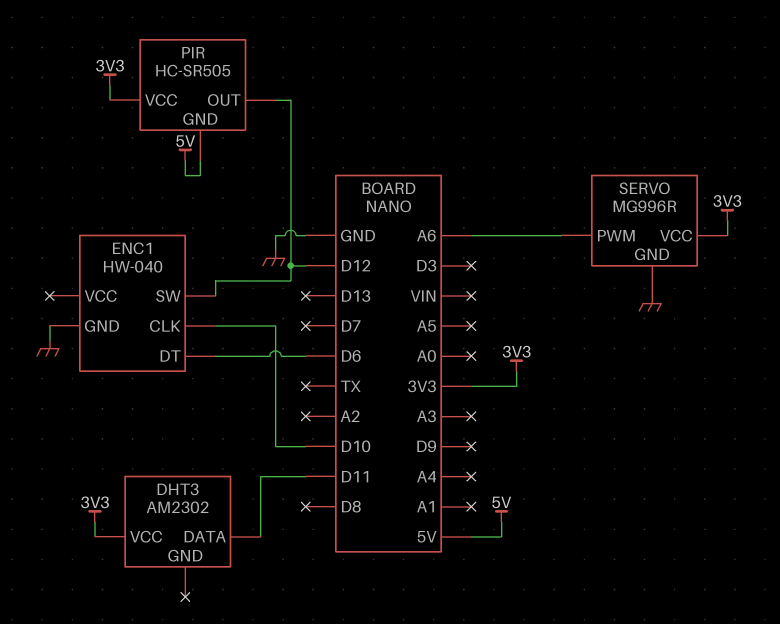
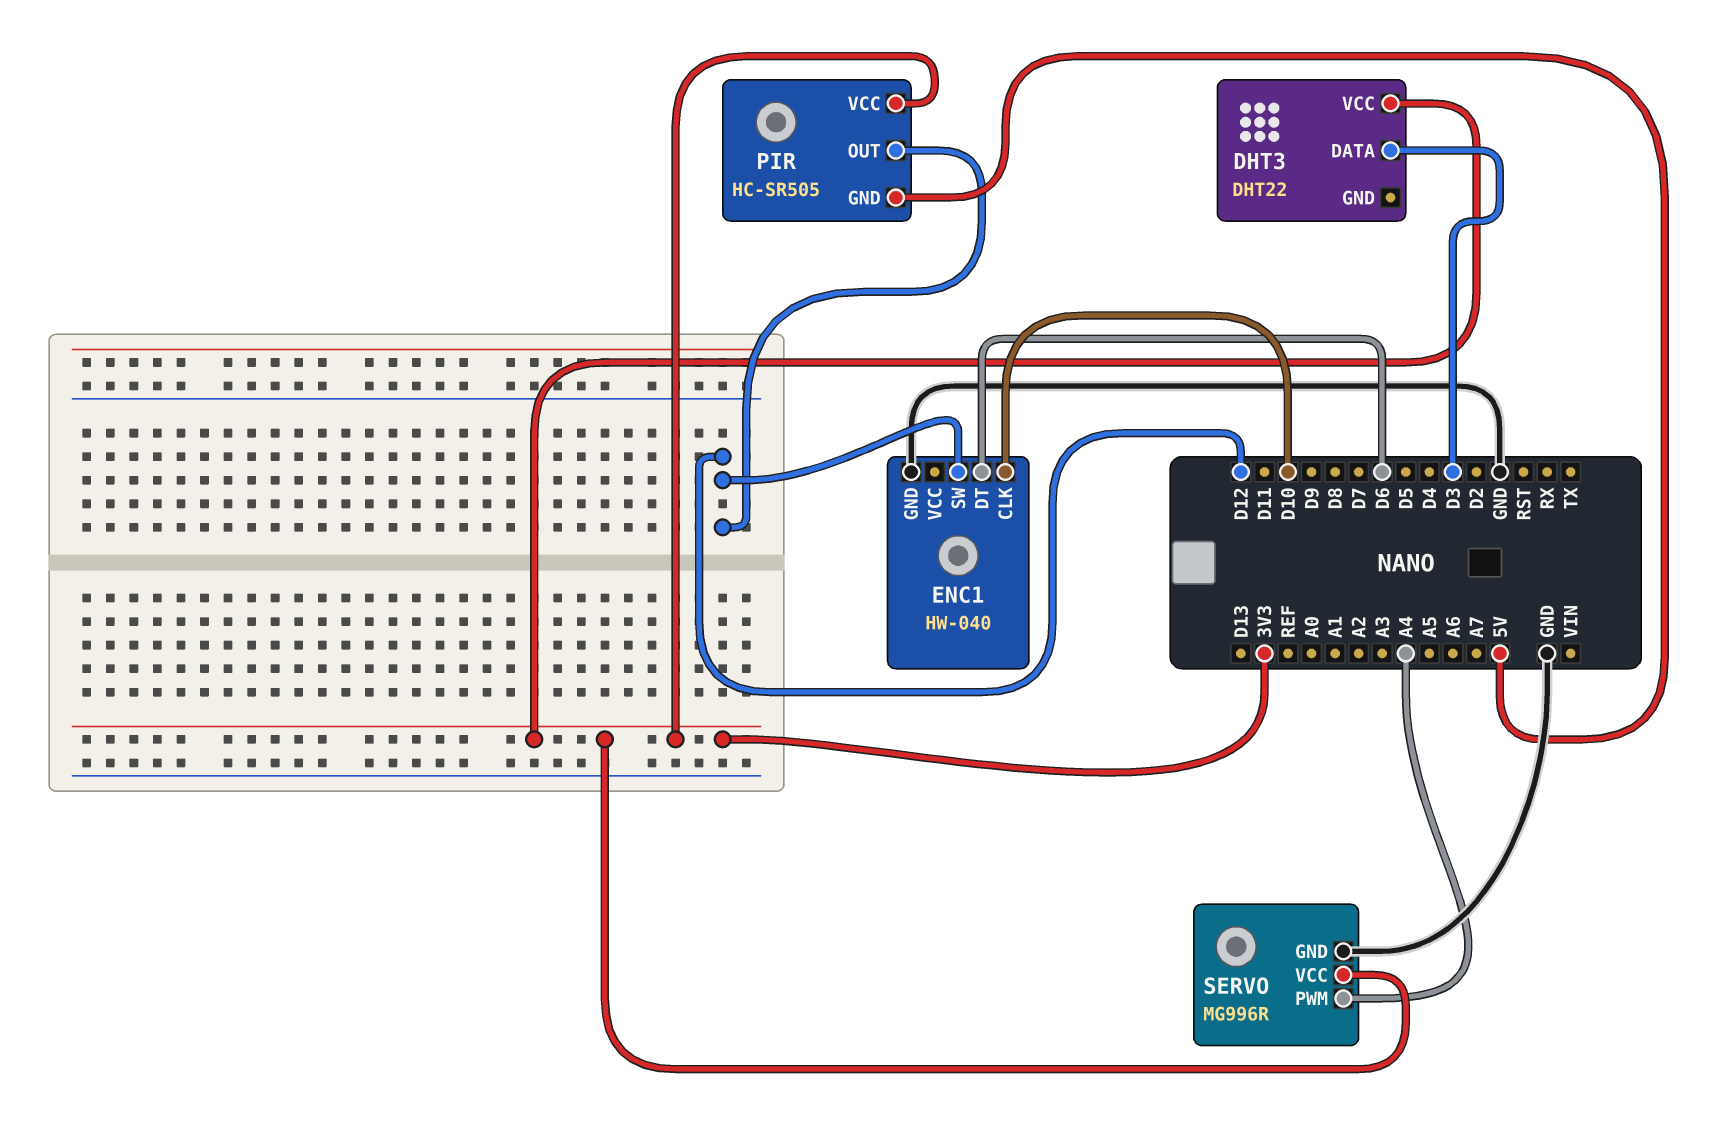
DHT3: AM2302 -> DHT22
DHT3 pin DATA: D11 -> D3
SERVO pin PWM: A6 -> A4

